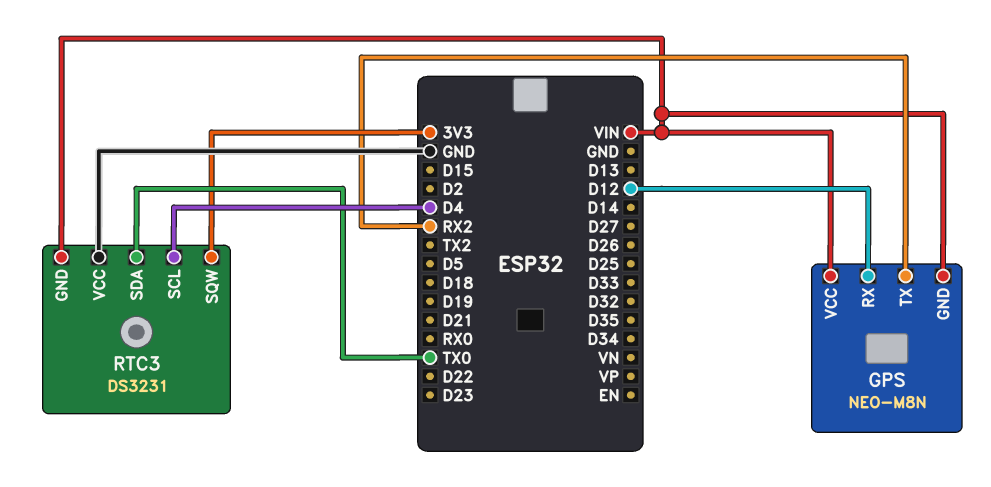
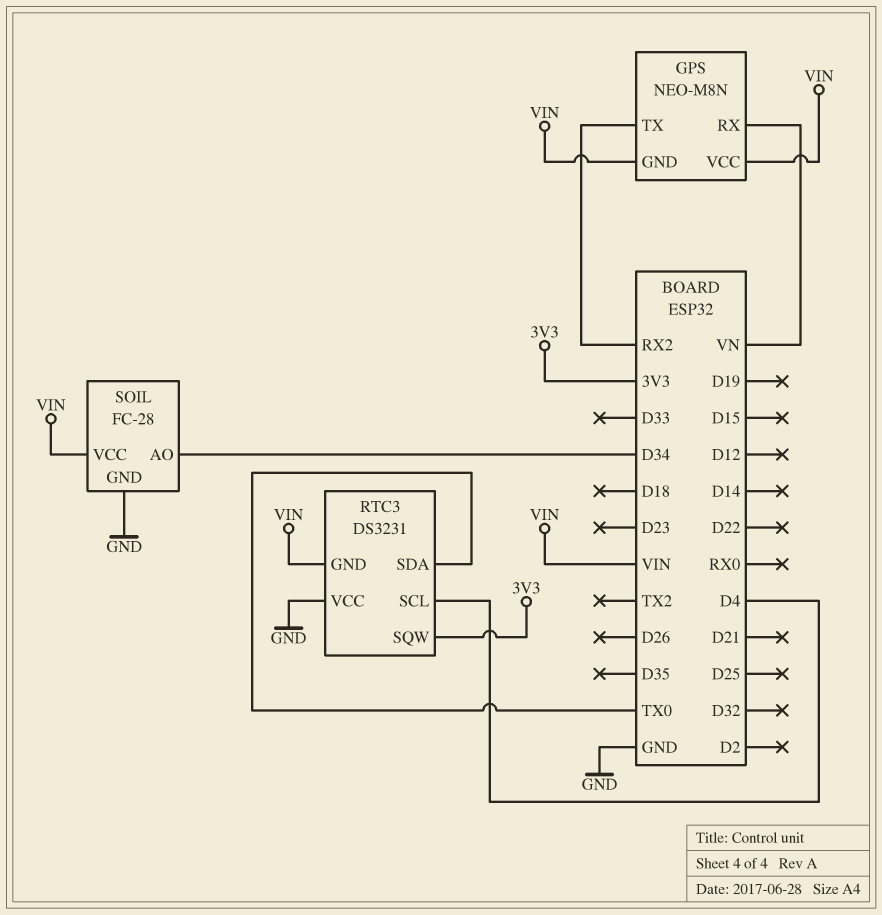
GPS pin RX: D12 -> VN
SOIL: none -> FC-28
SOIL pin AO: none -> D34
SOIL pin GND: none -> GND
SOIL pin VCC: none -> VIN

